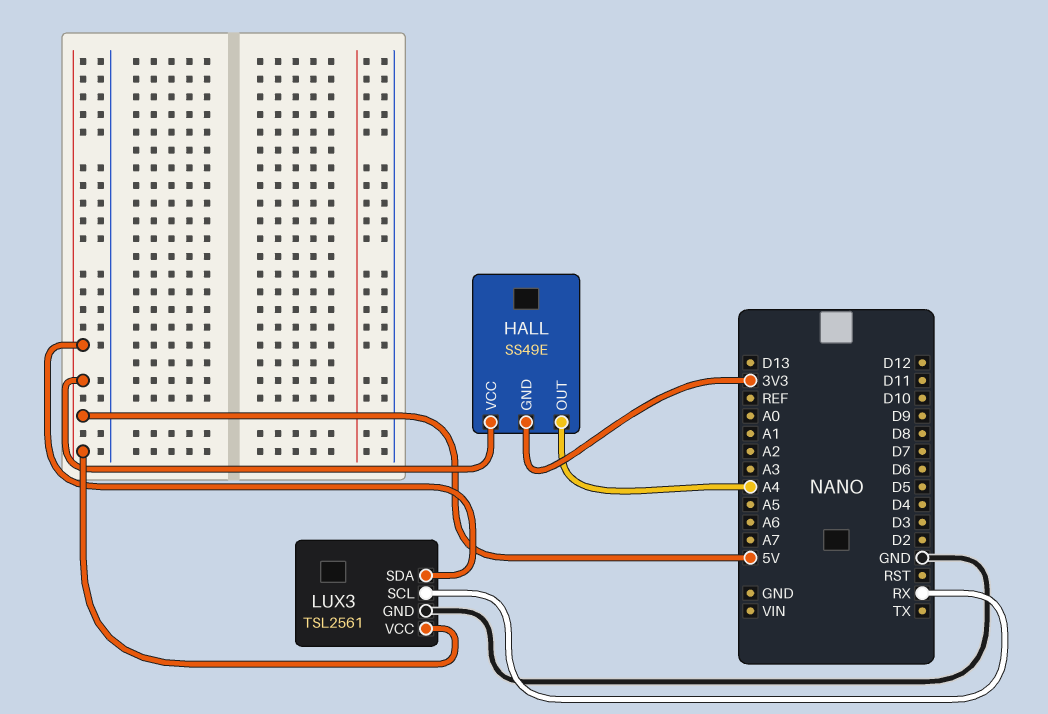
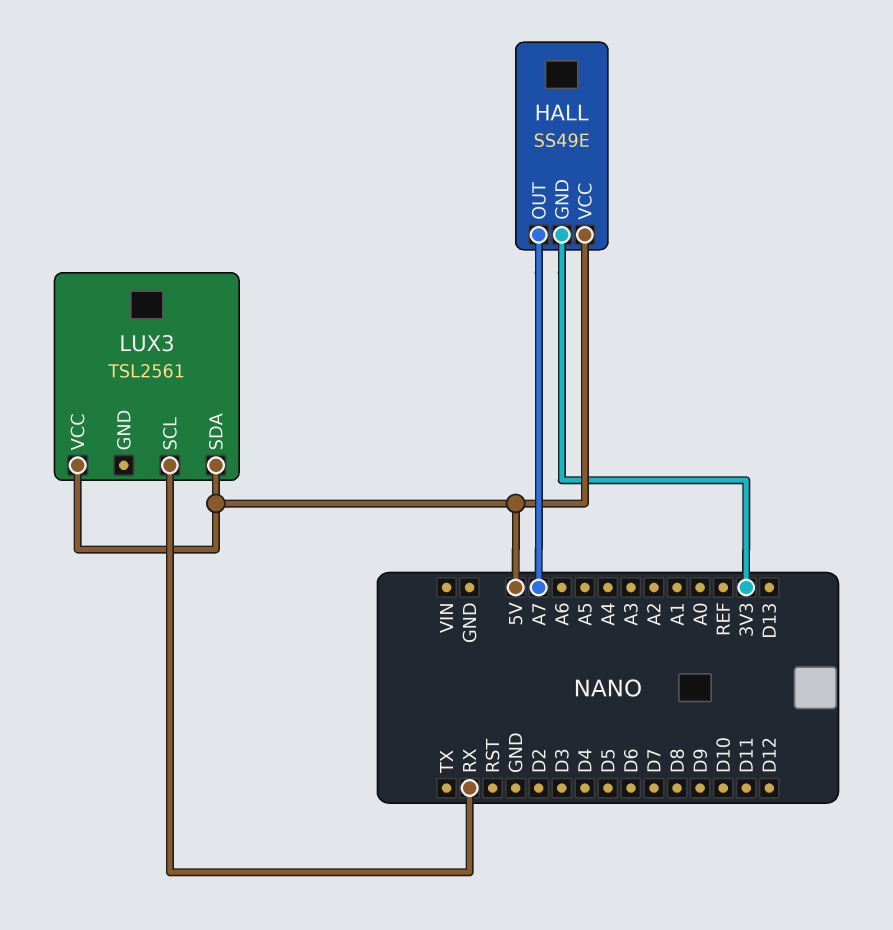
HALL pin OUT: A4 -> A7
LUX3 pin GND: GND -> none

